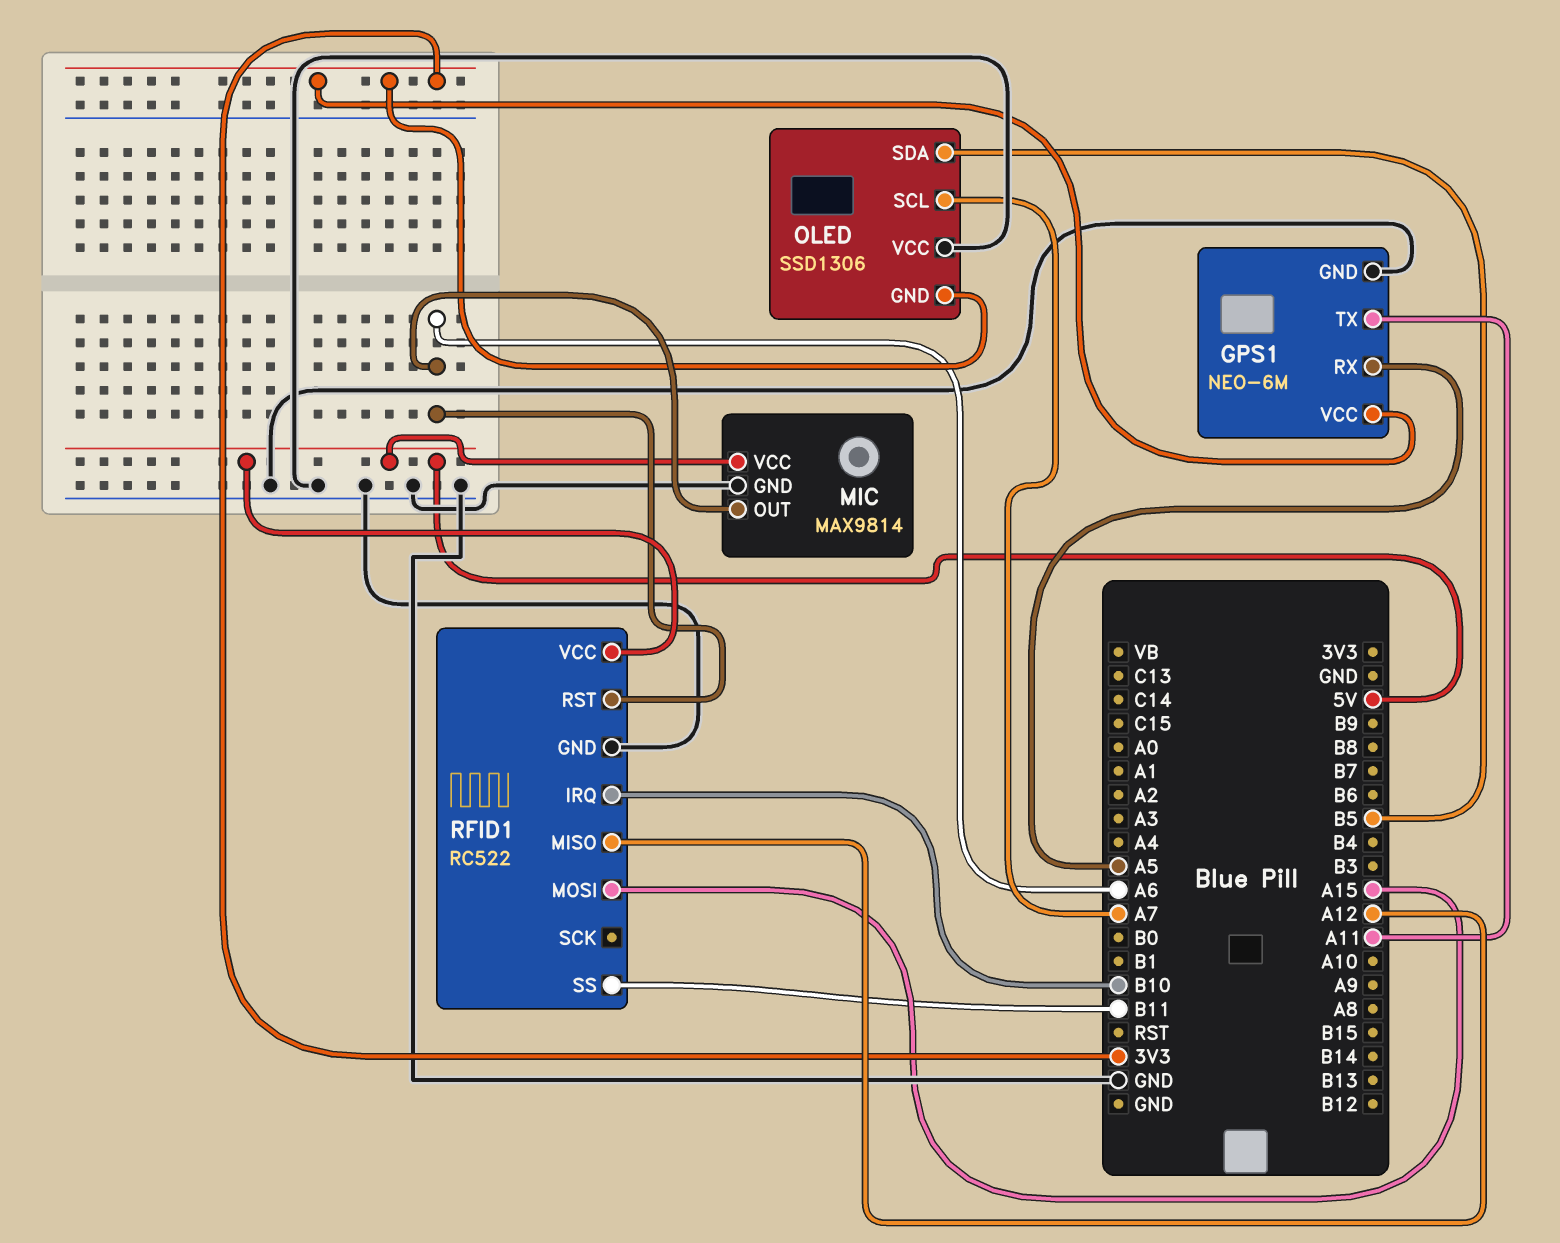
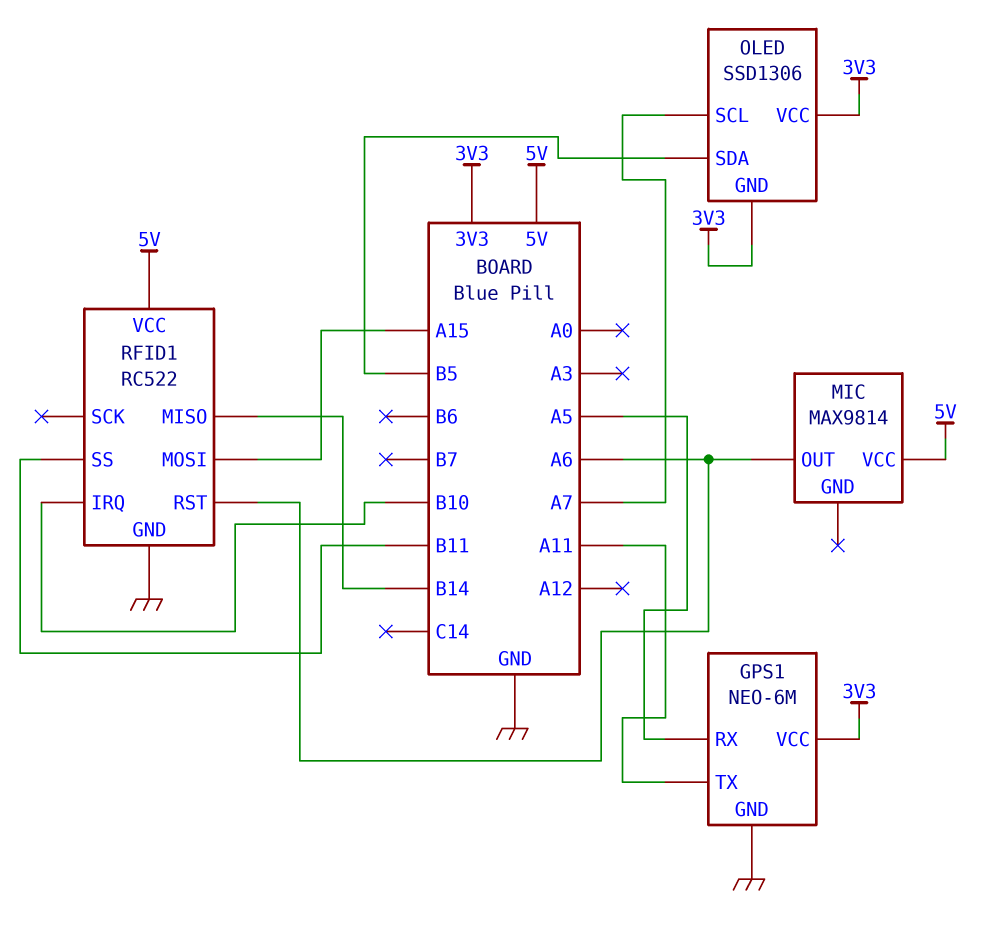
MIC pin GND: GND -> none
OLED pin VCC: GND -> 3V3
RFID1 pin MISO: A12 -> B14

